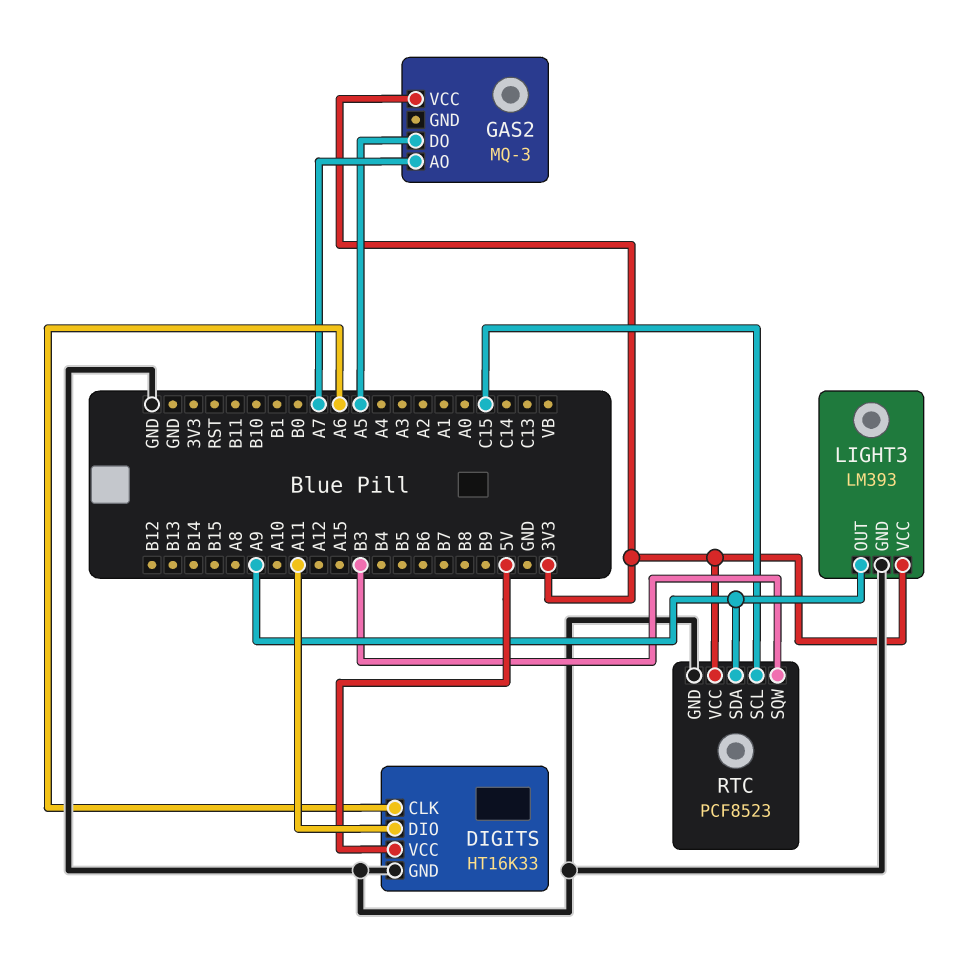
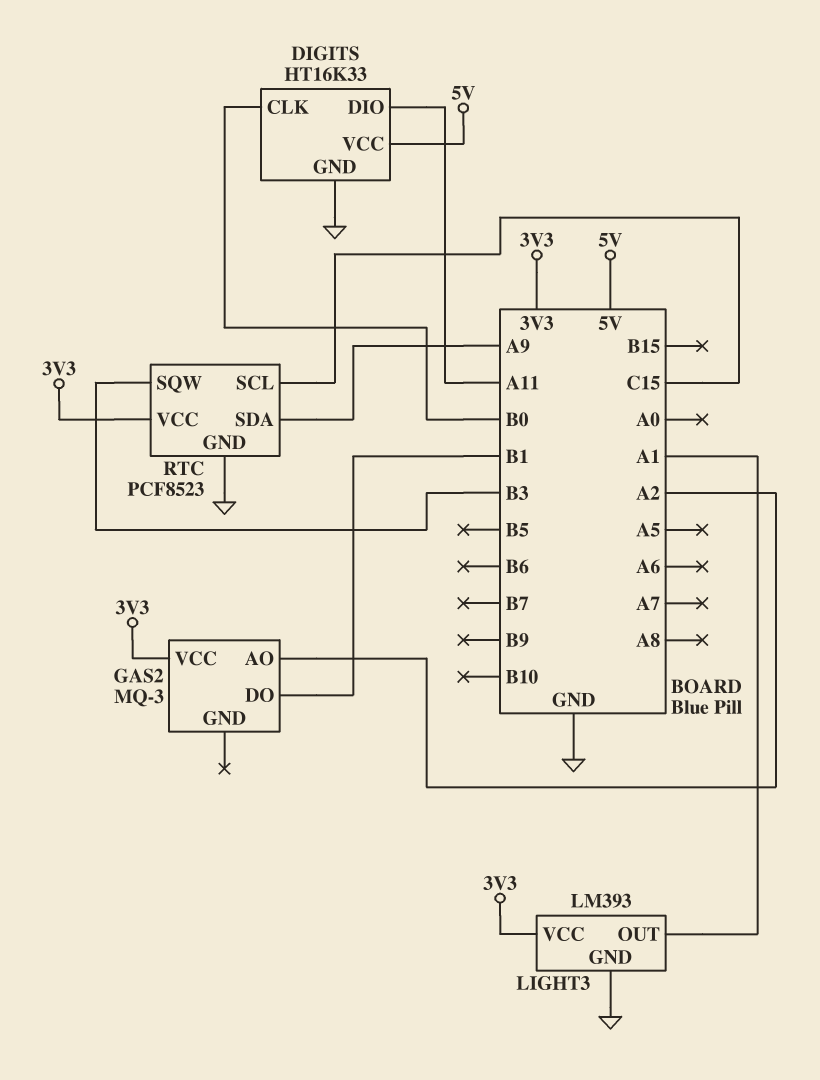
DIGITS pin CLK: A6 -> B0
GAS2 pin AO: A7 -> A2
GAS2 pin DO: A5 -> B1
LIGHT3 pin OUT: A9 -> A1

